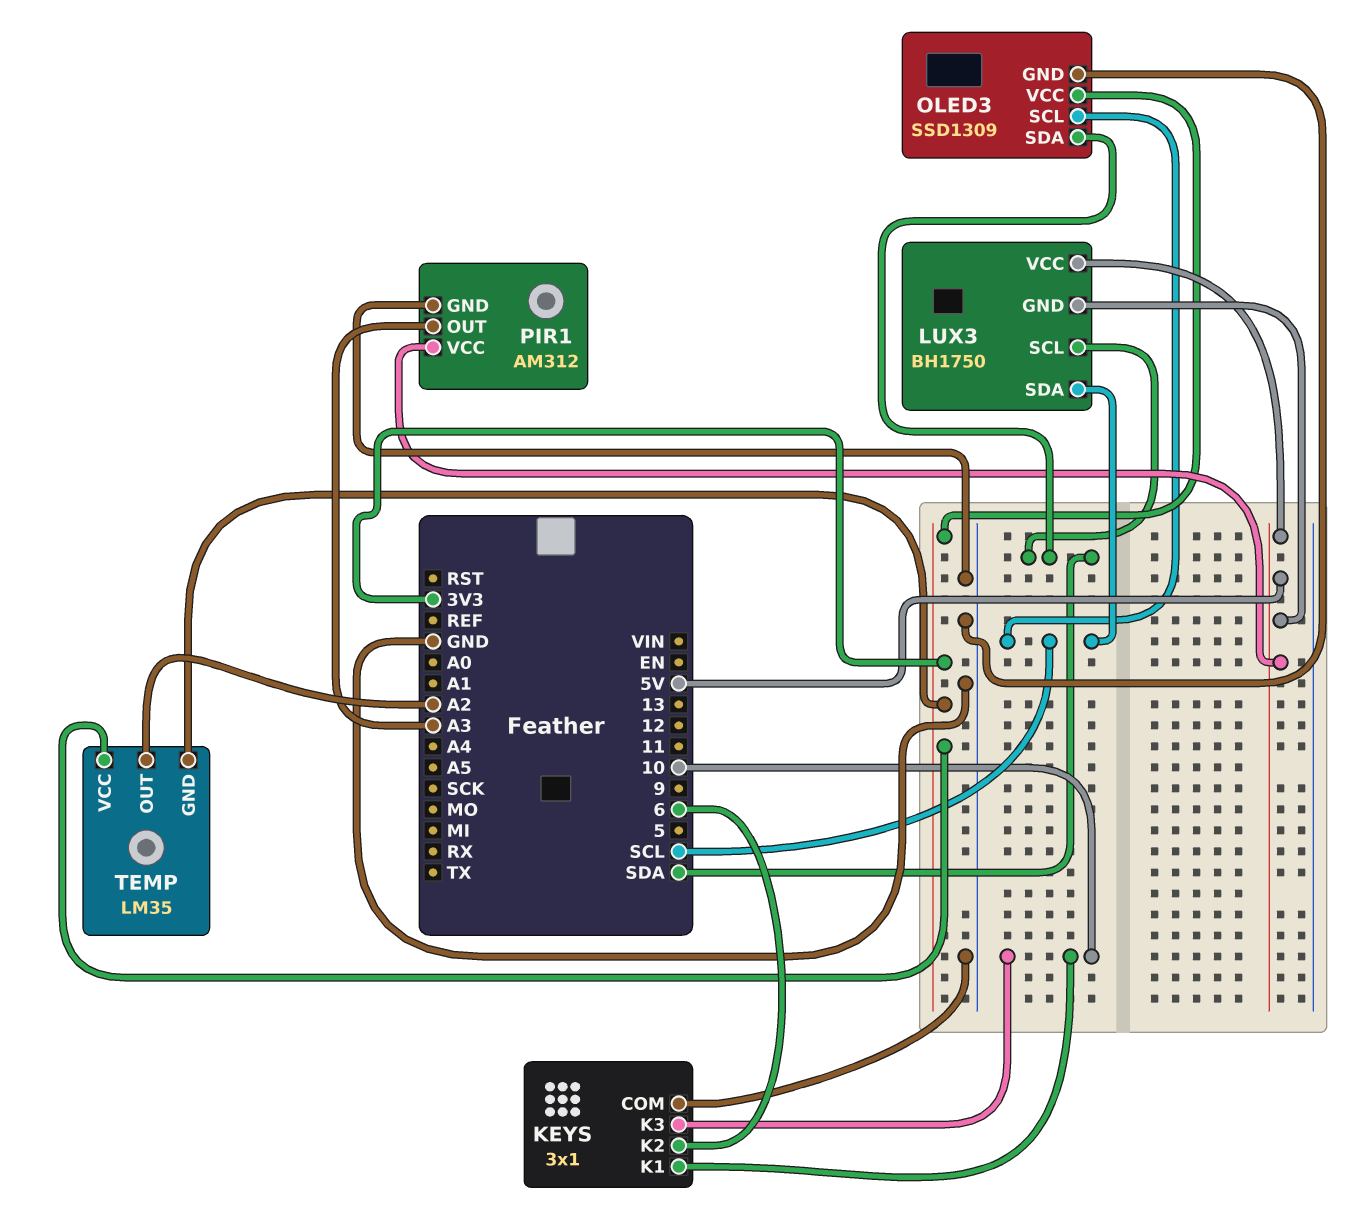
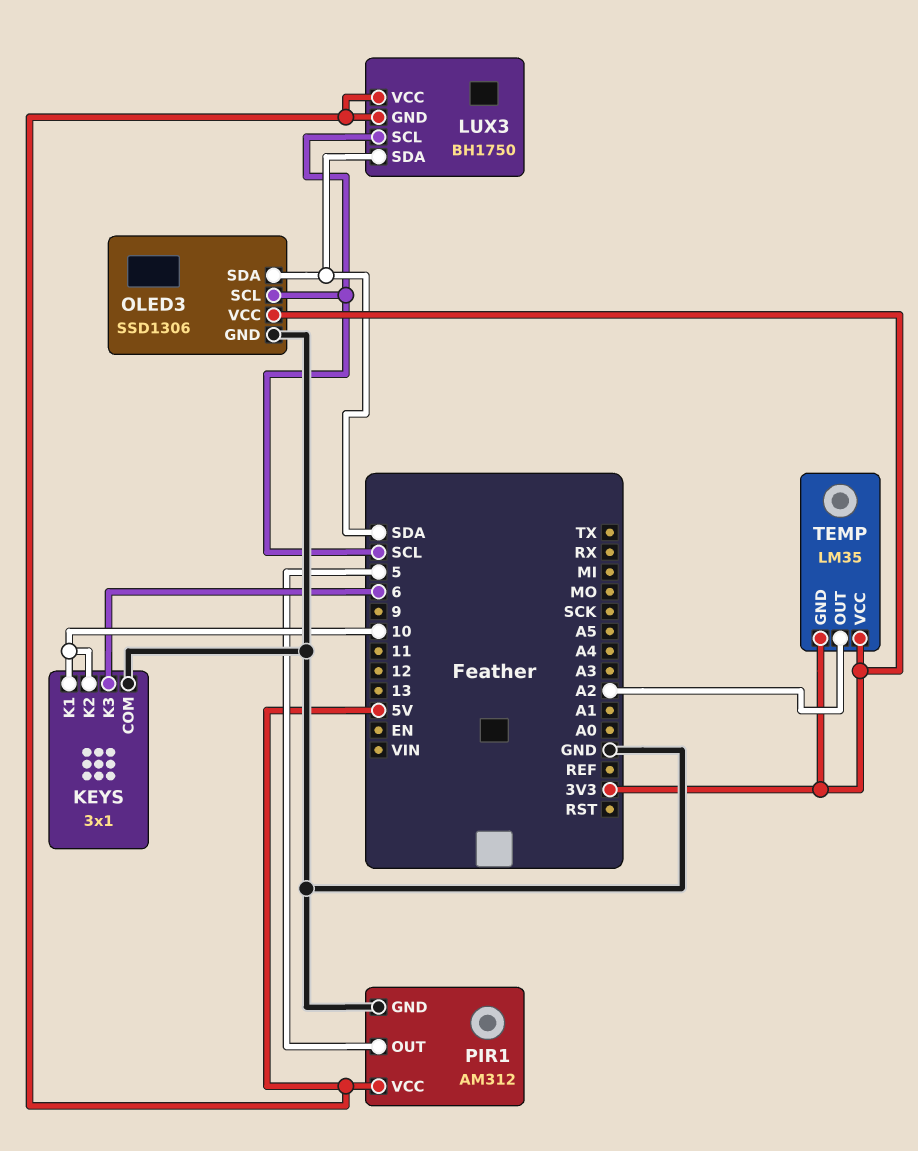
KEYS pin K2: 6 -> 10
KEYS pin K3: 10 -> 6
LUX3 pin SCL: SDA -> SCL
LUX3 pin SDA: SCL -> SDA
OLED3: SSD1309 -> SSD1306
PIR1 pin OUT: A3 -> 5

